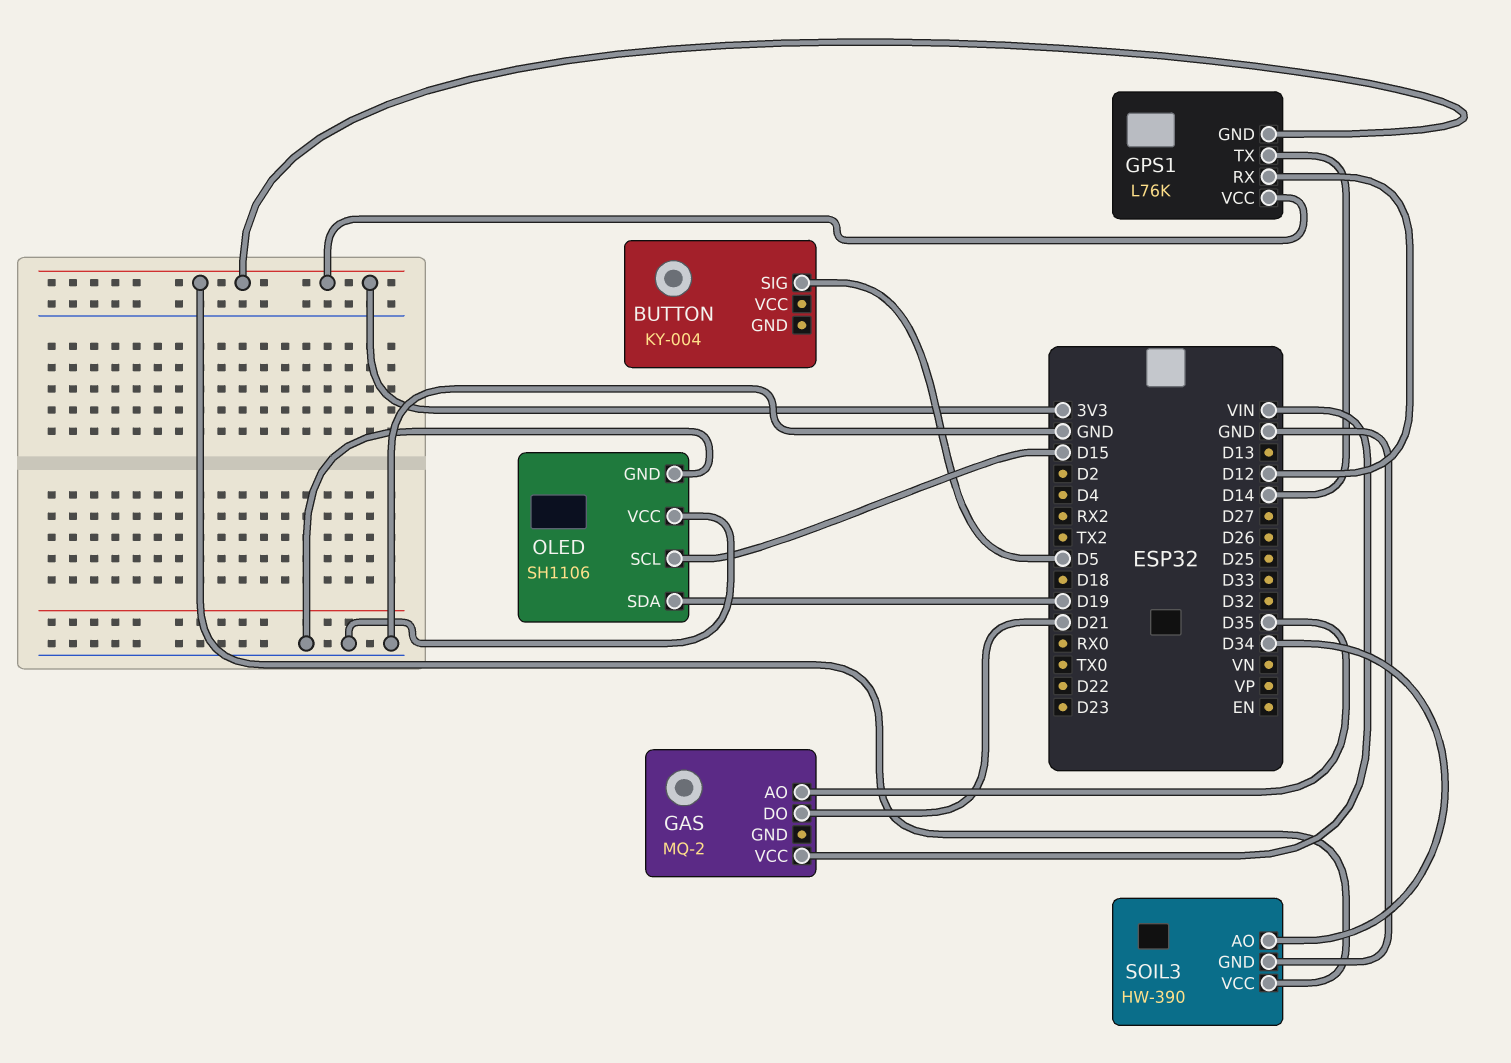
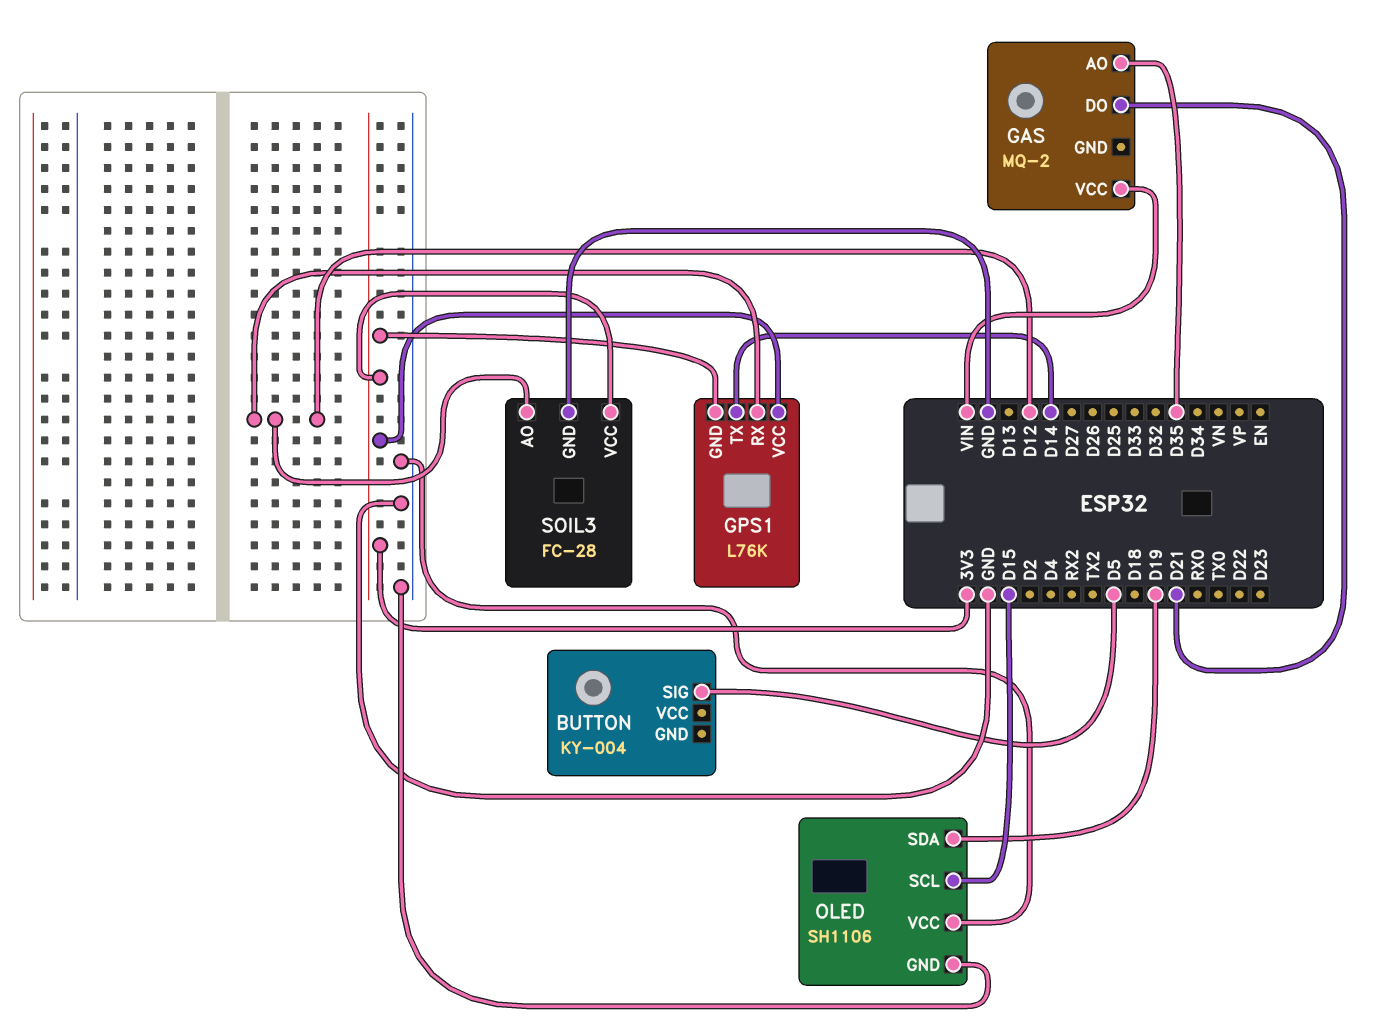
SOIL3: HW-390 -> FC-28
SOIL3 pin AO: D34 -> D12

